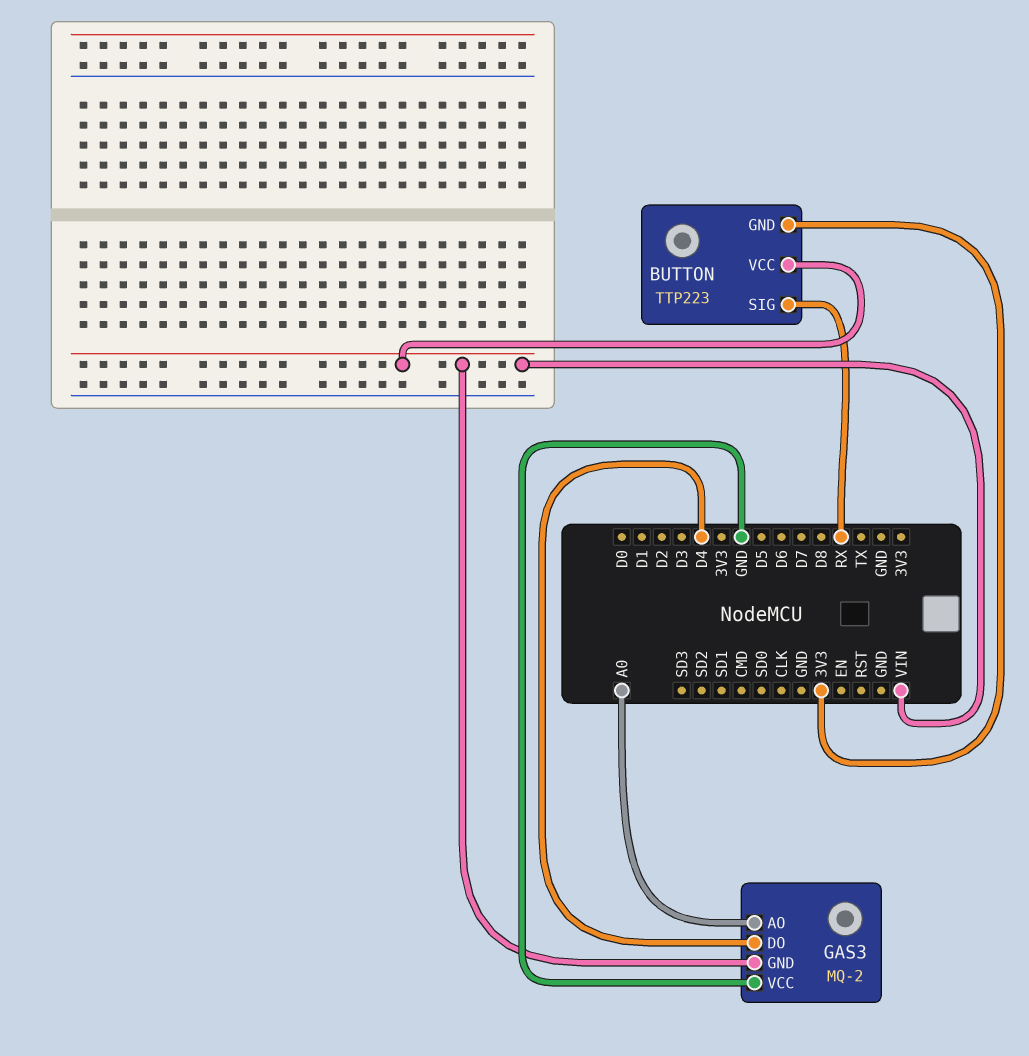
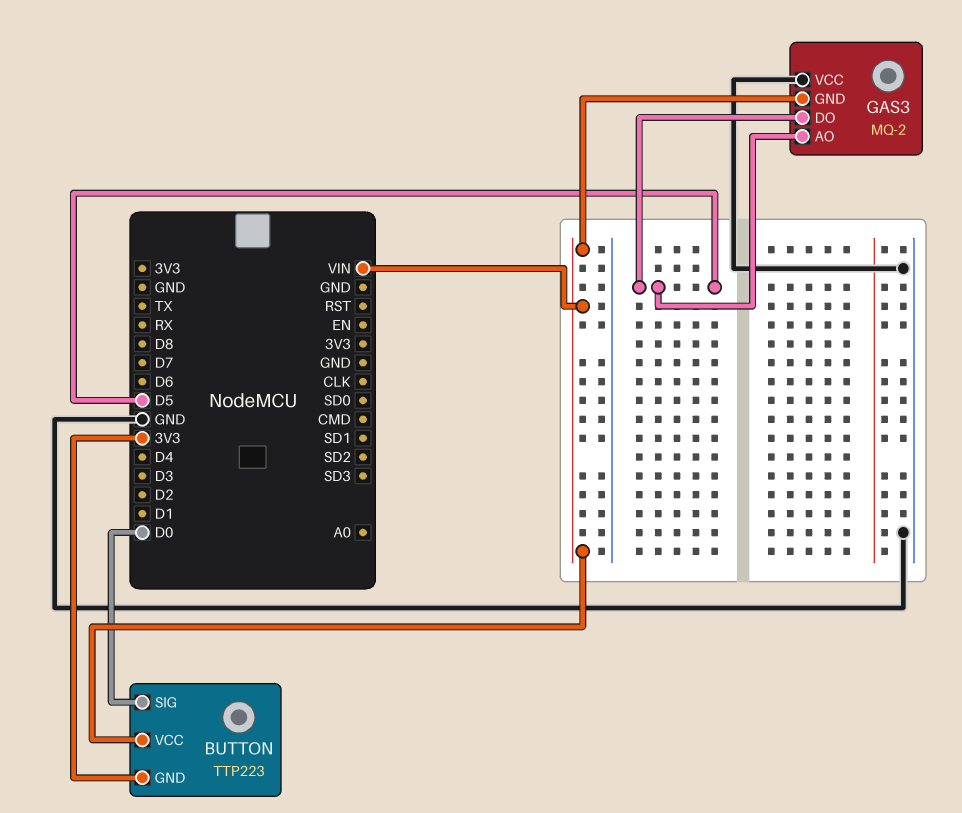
BUTTON pin SIG: RX -> D0
GAS3 pin AO: A0 -> D5
GAS3 pin DO: D4 -> D5

